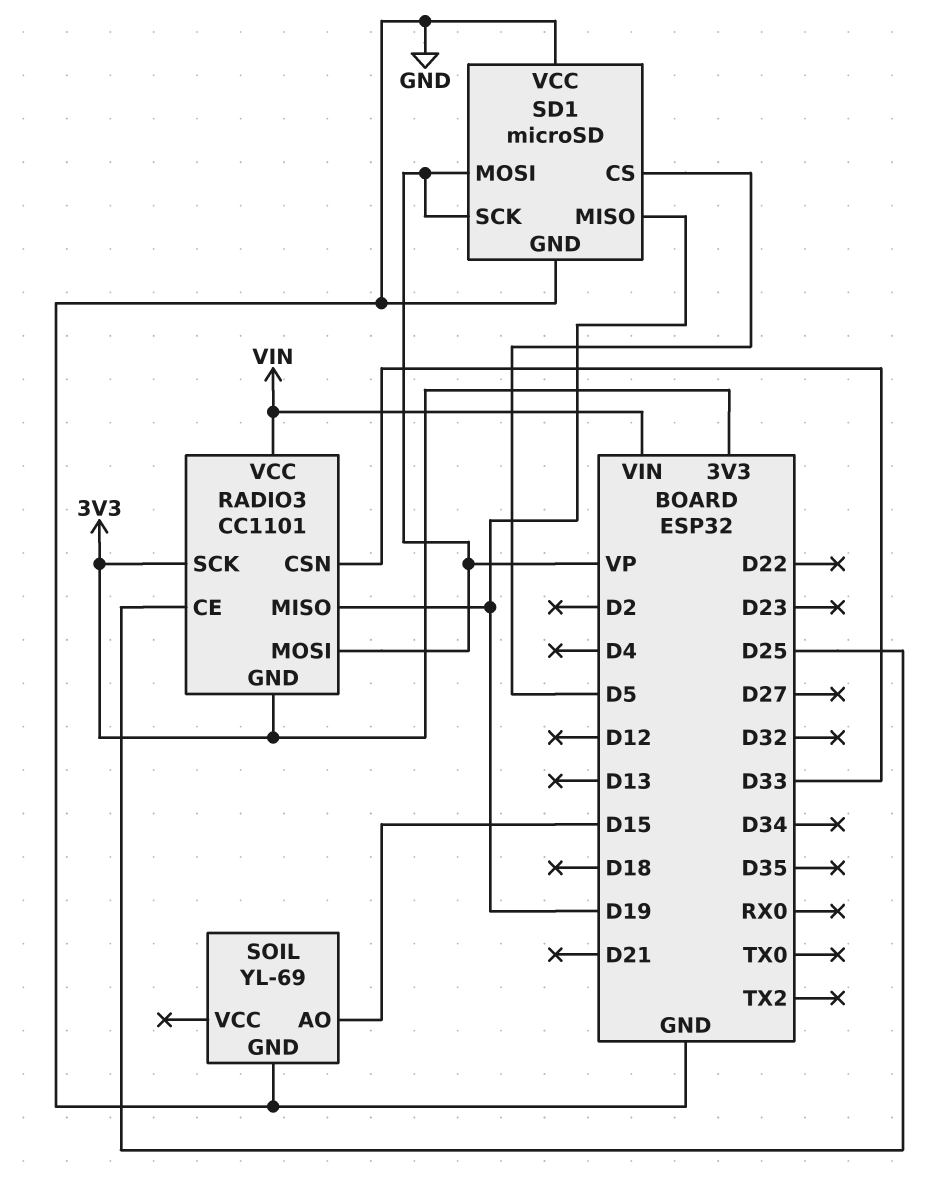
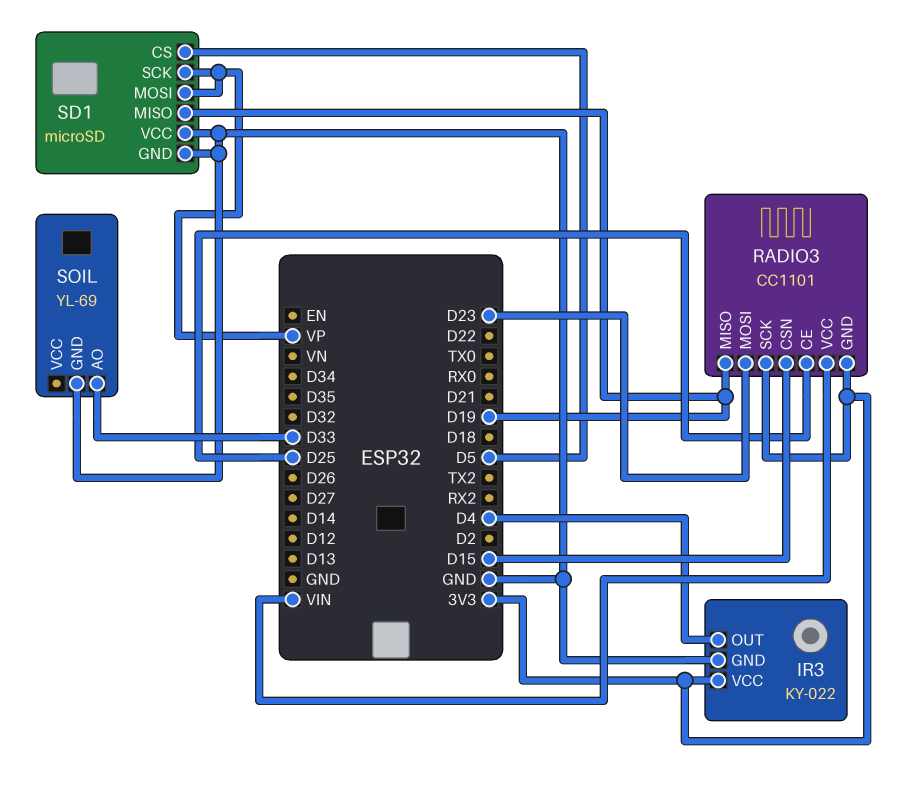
IR3: none -> KY-022
IR3 pin GND: none -> GND
IR3 pin OUT: none -> D4
IR3 pin VCC: none -> 3V3
RADIO3 pin CSN: D33 -> D15
RADIO3 pin MOSI: VP -> D23
SOIL pin AO: D15 -> D33

